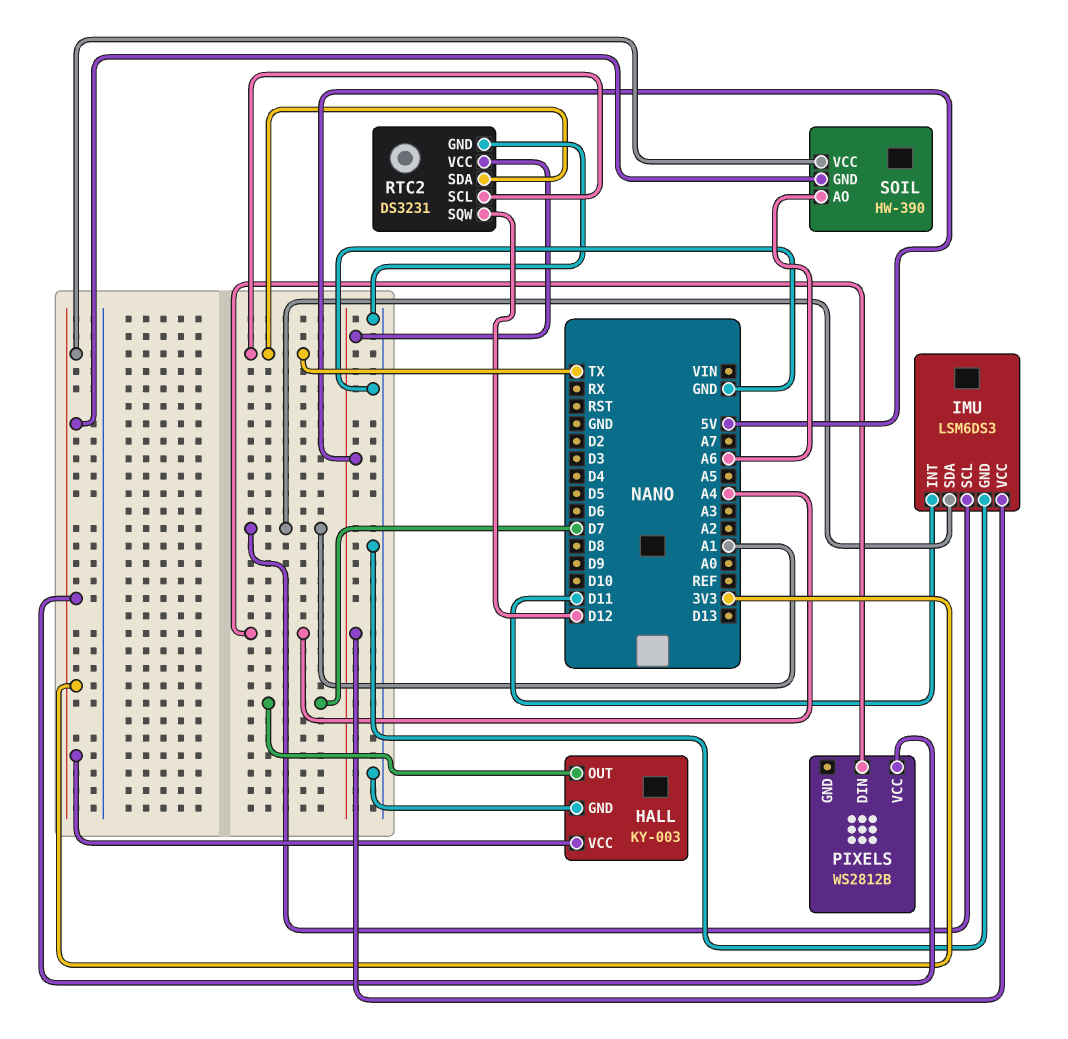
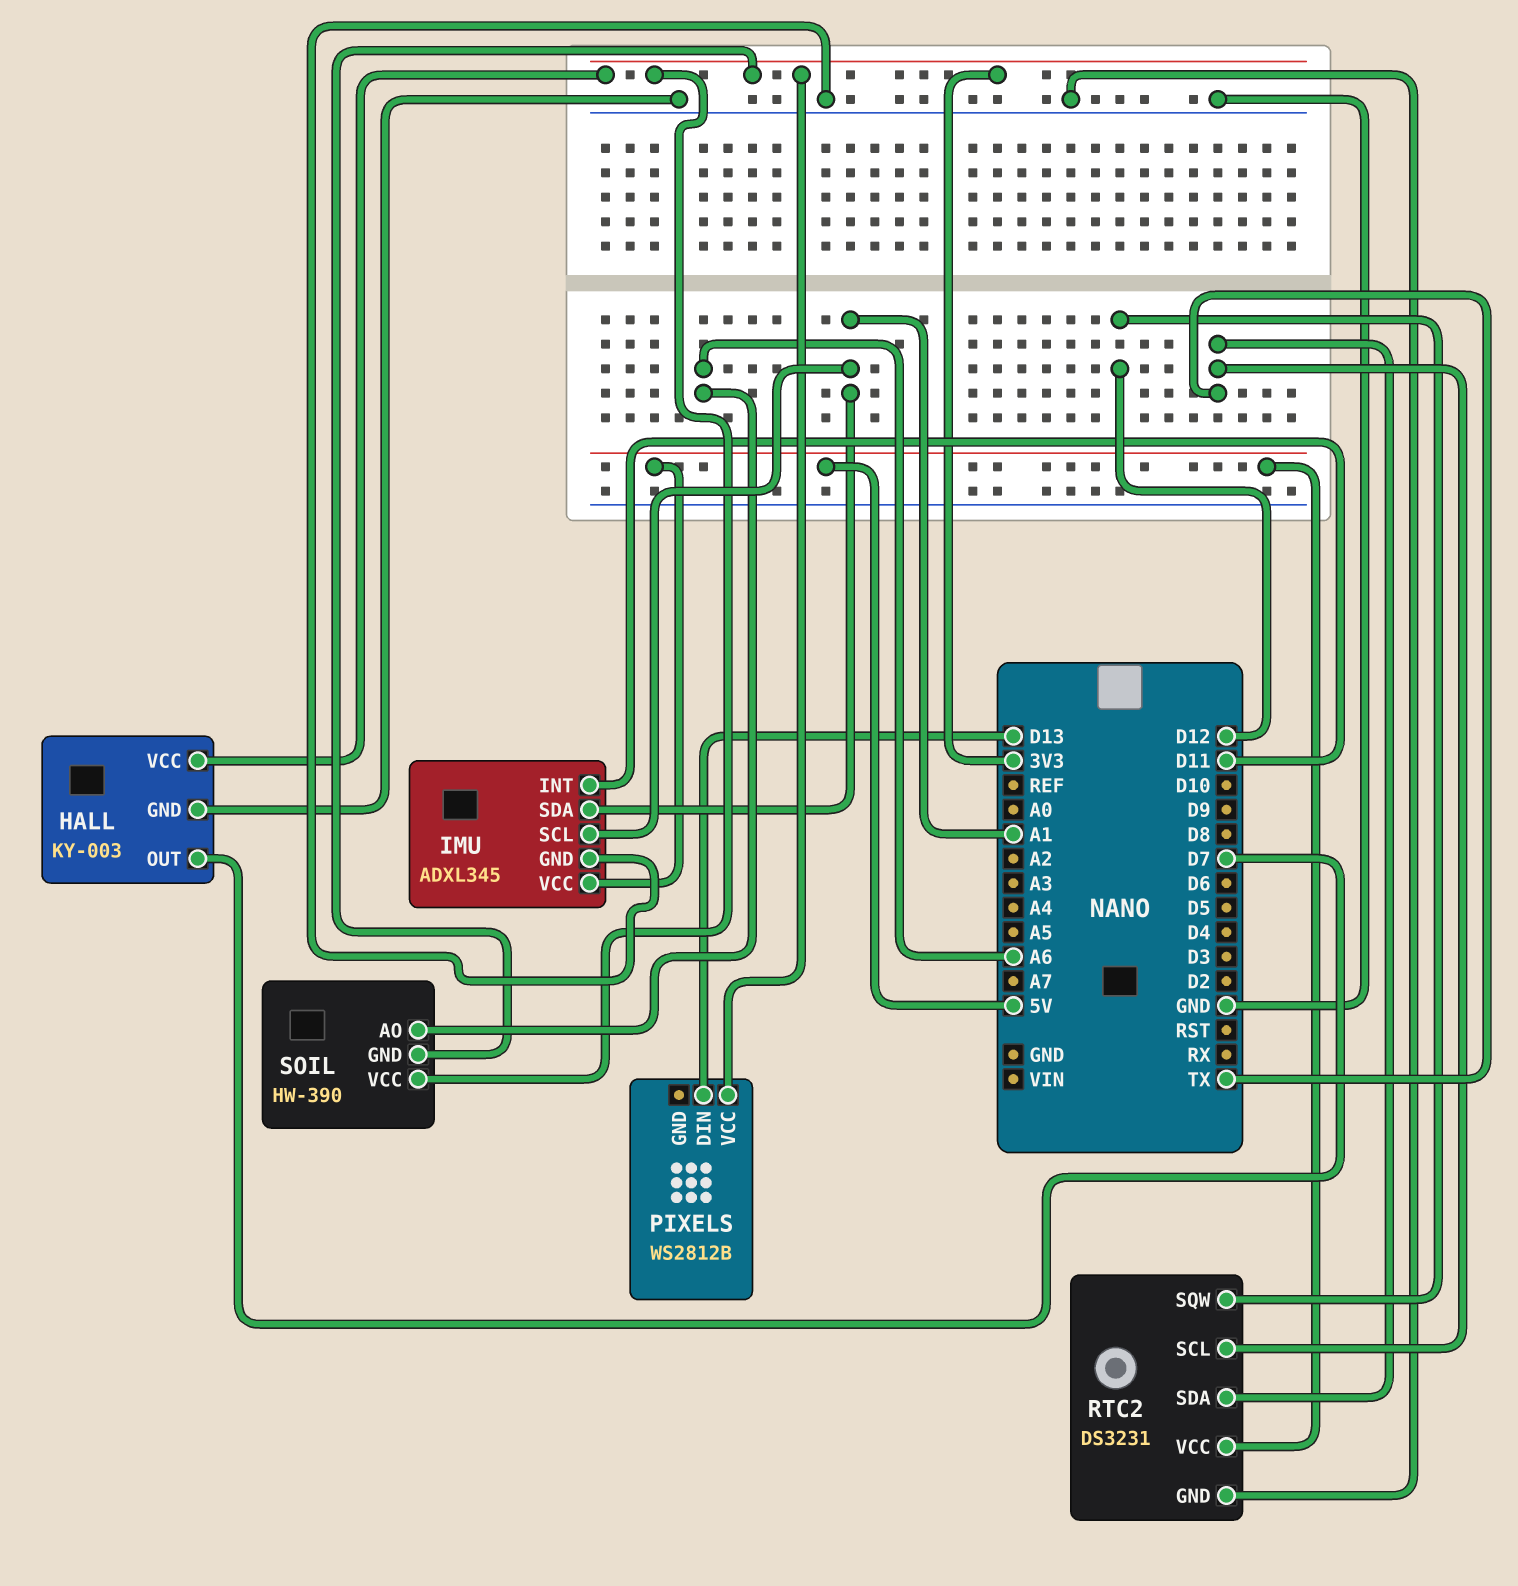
IMU: LSM6DS3 -> ADXL345
PIXELS pin DIN: A4 -> D13

